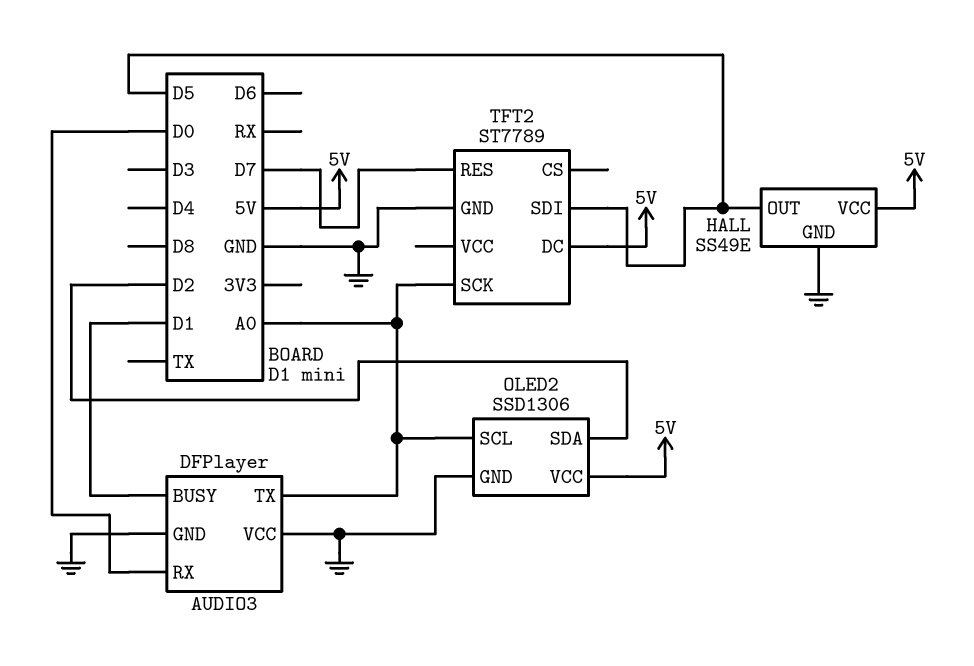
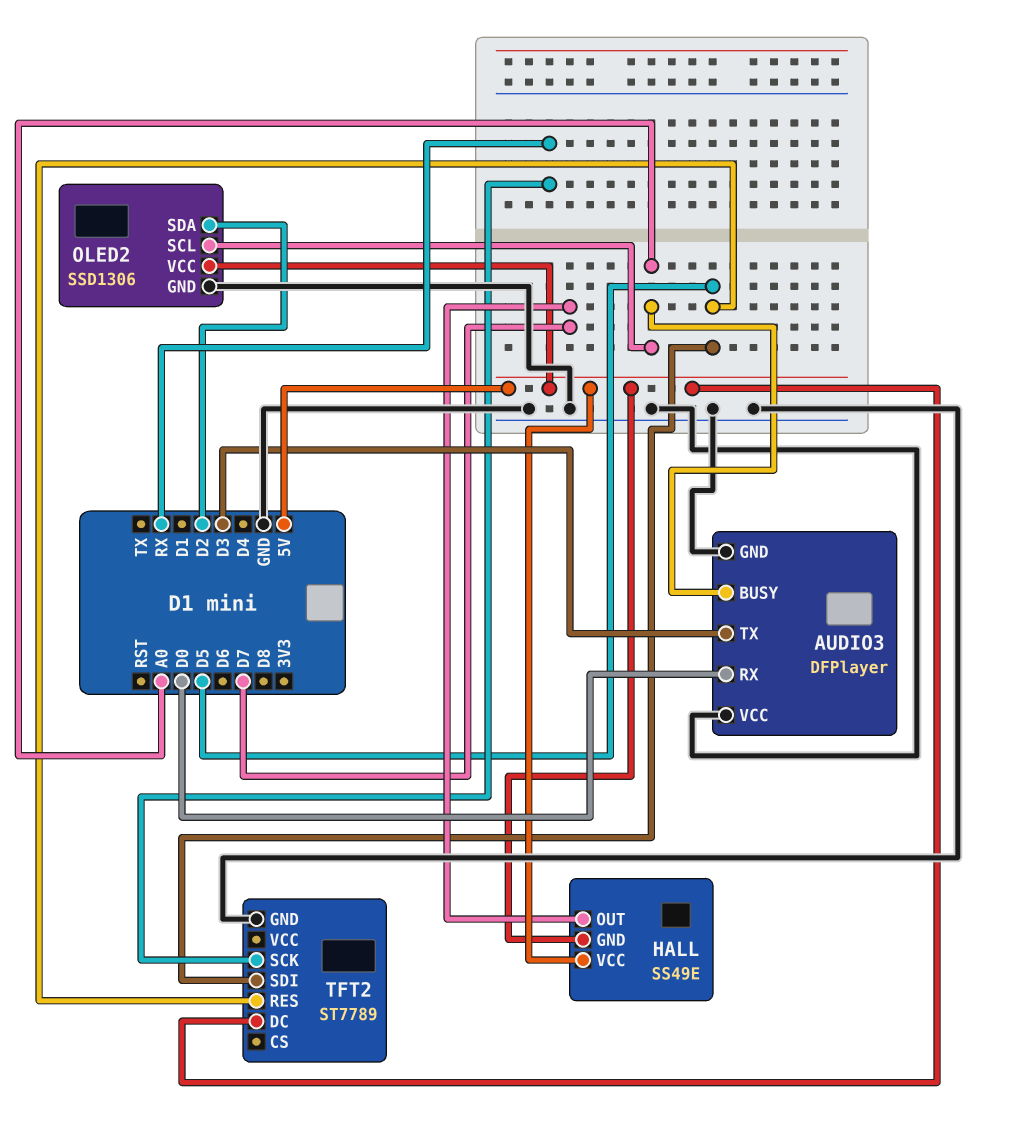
AUDIO3 pin BUSY: D1 -> A0
AUDIO3 pin TX: A0 -> D3
HALL pin GND: GND -> 5V
HALL pin OUT: D5 -> D7
TFT2 pin RES: D7 -> D5
TFT2 pin SCK: A0 -> RX

